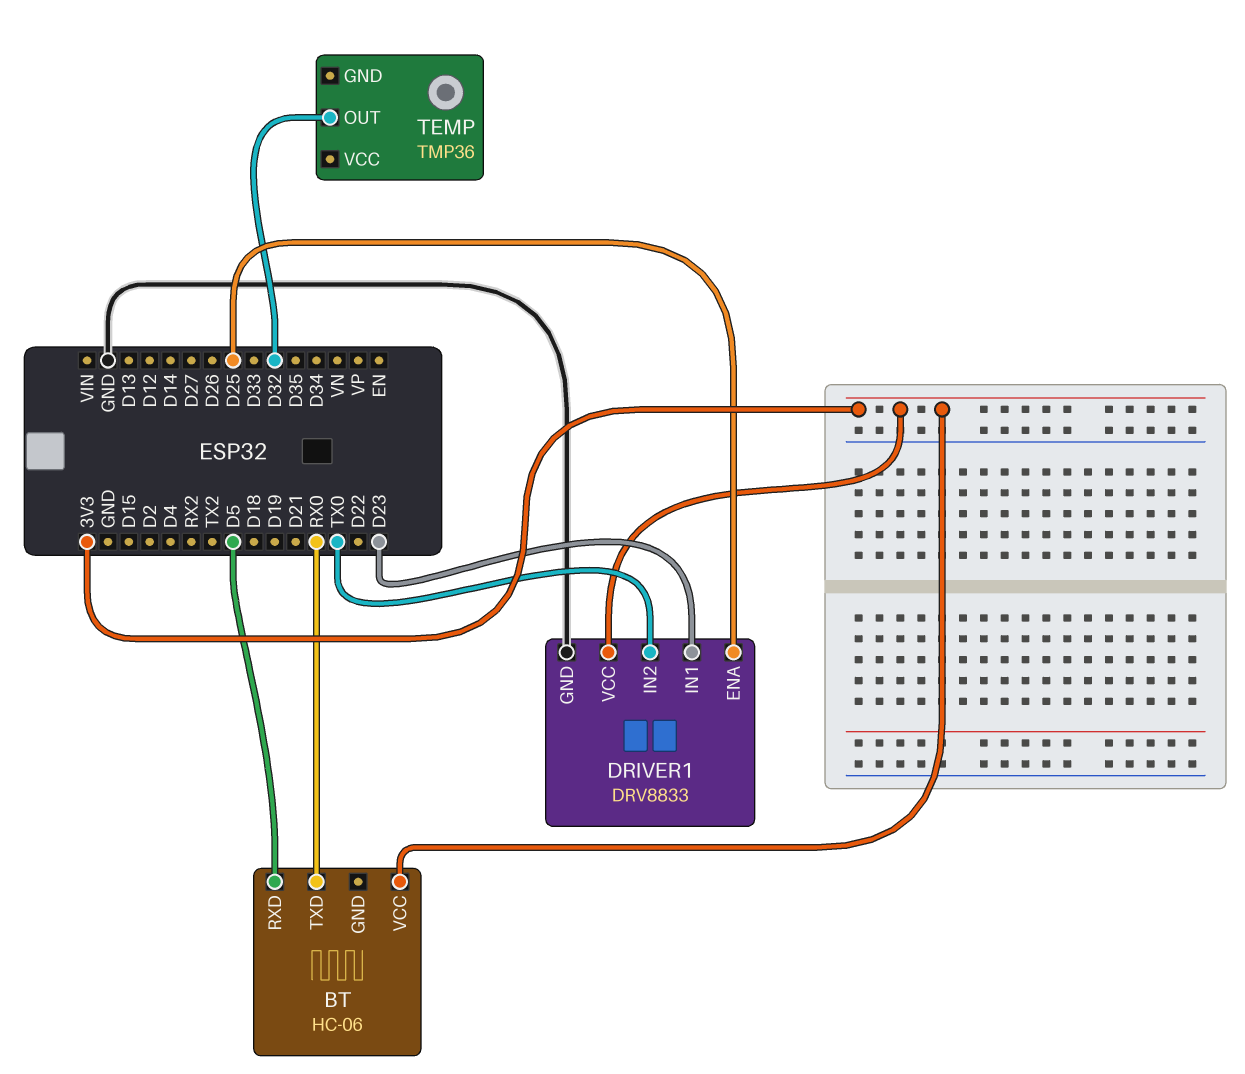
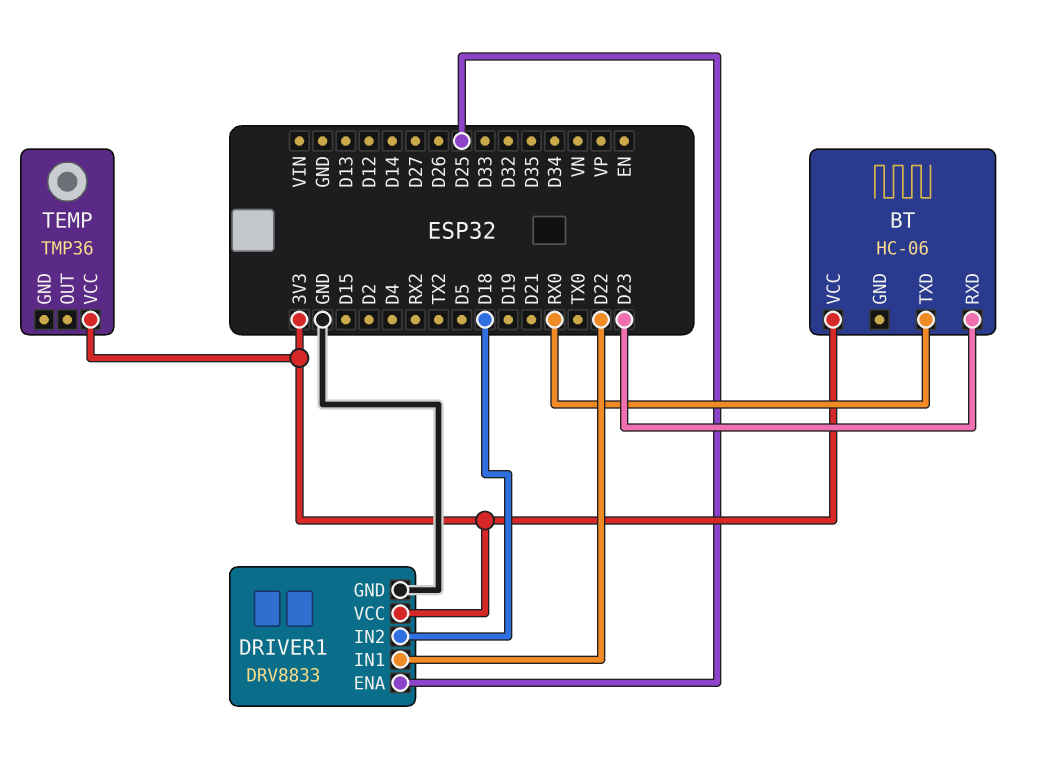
BT pin RXD: D5 -> D23
DRIVER1 pin IN1: D23 -> D22
DRIVER1 pin IN2: TX0 -> D18
TEMP pin OUT: D32 -> none
TEMP pin VCC: none -> 3V3

